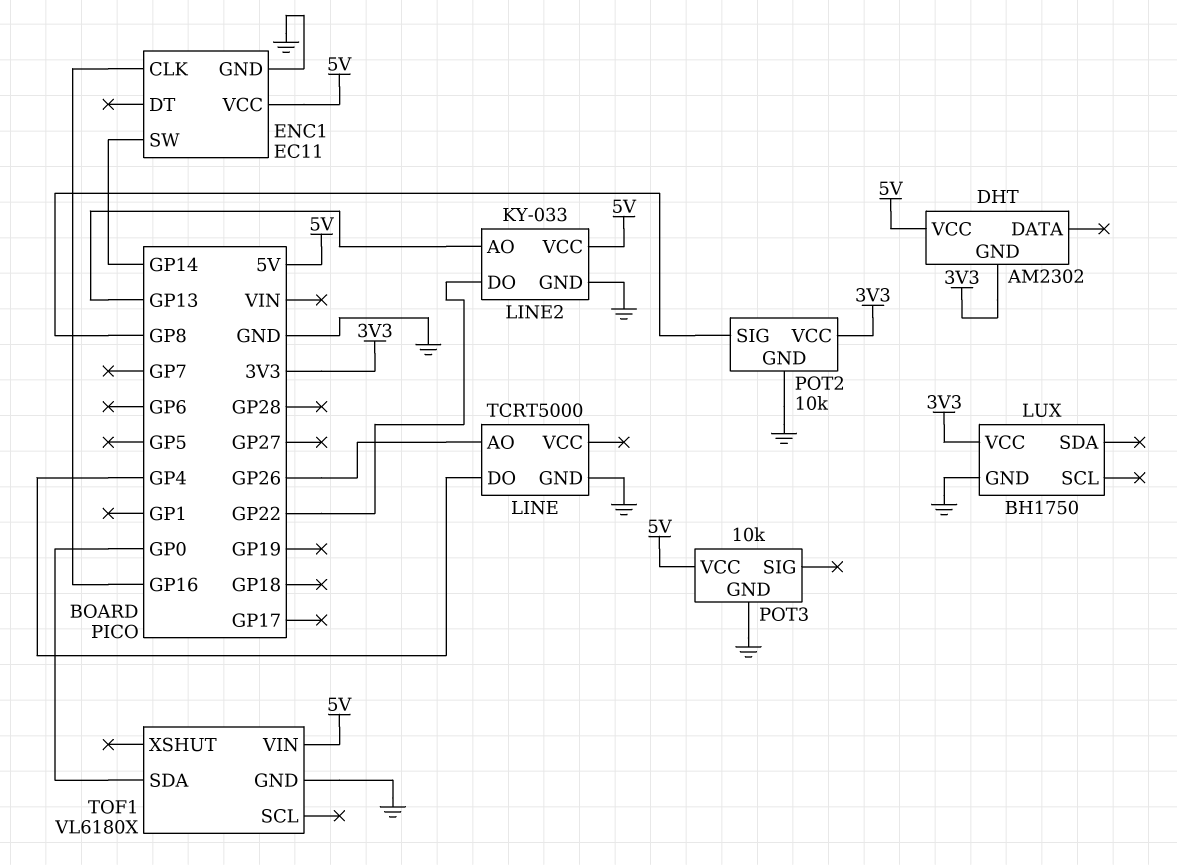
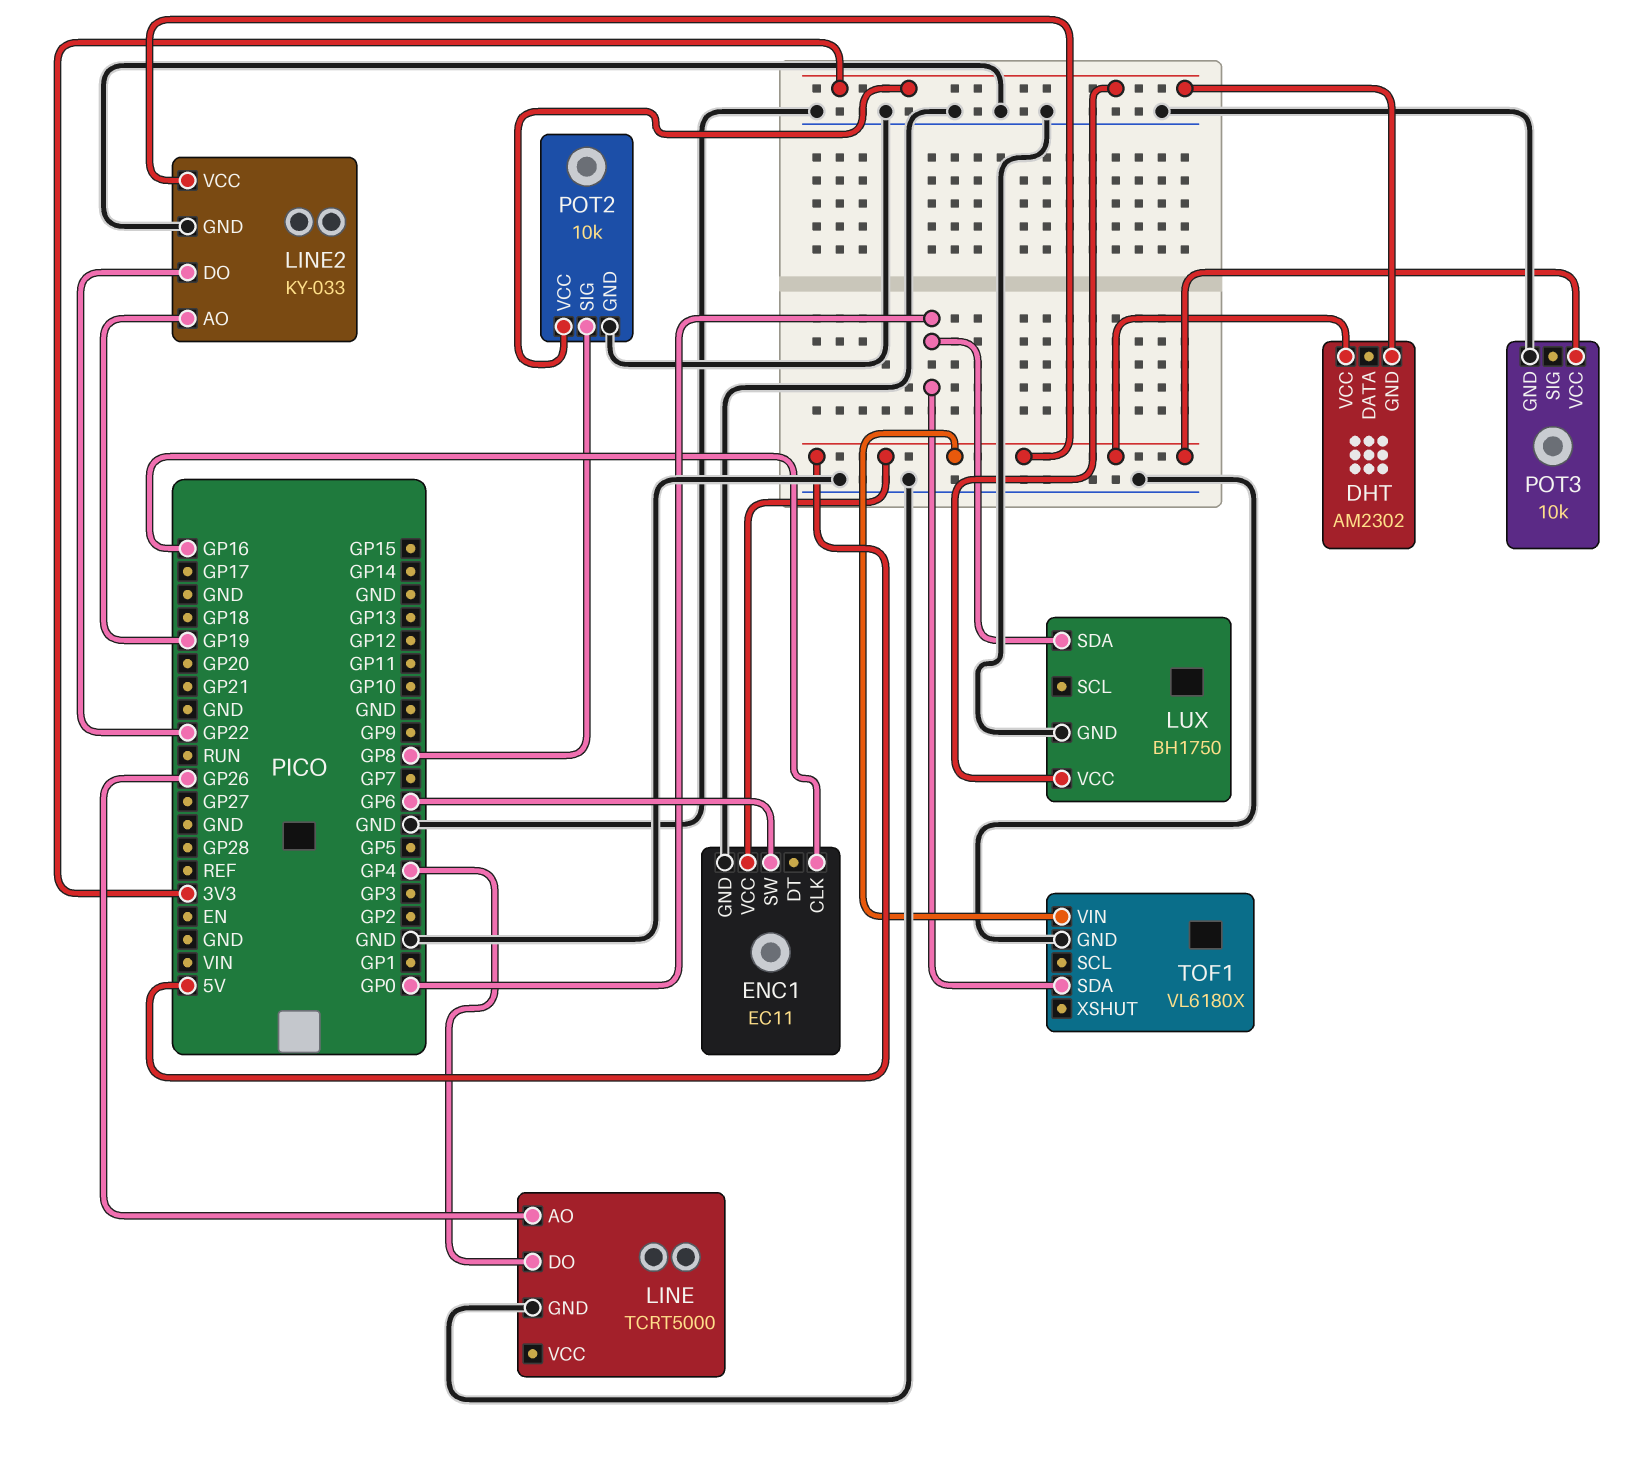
ENC1 pin SW: GP14 -> GP6
LINE2 pin AO: GP13 -> GP19
LUX pin SDA: none -> GP0

